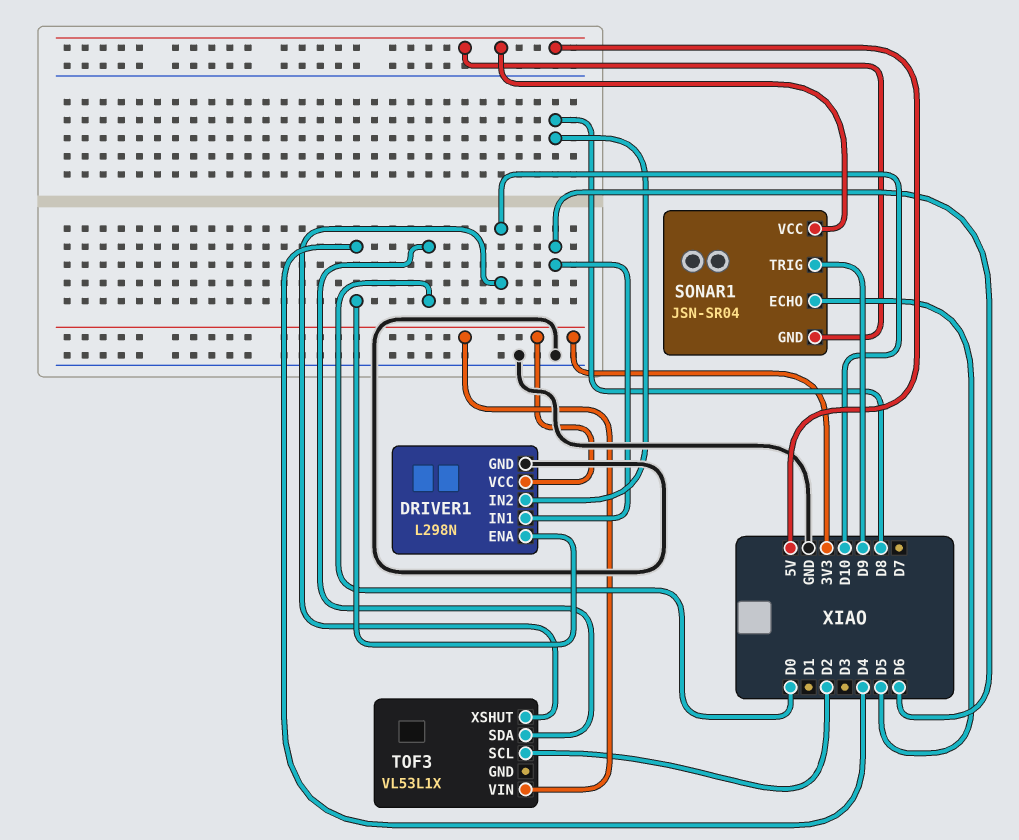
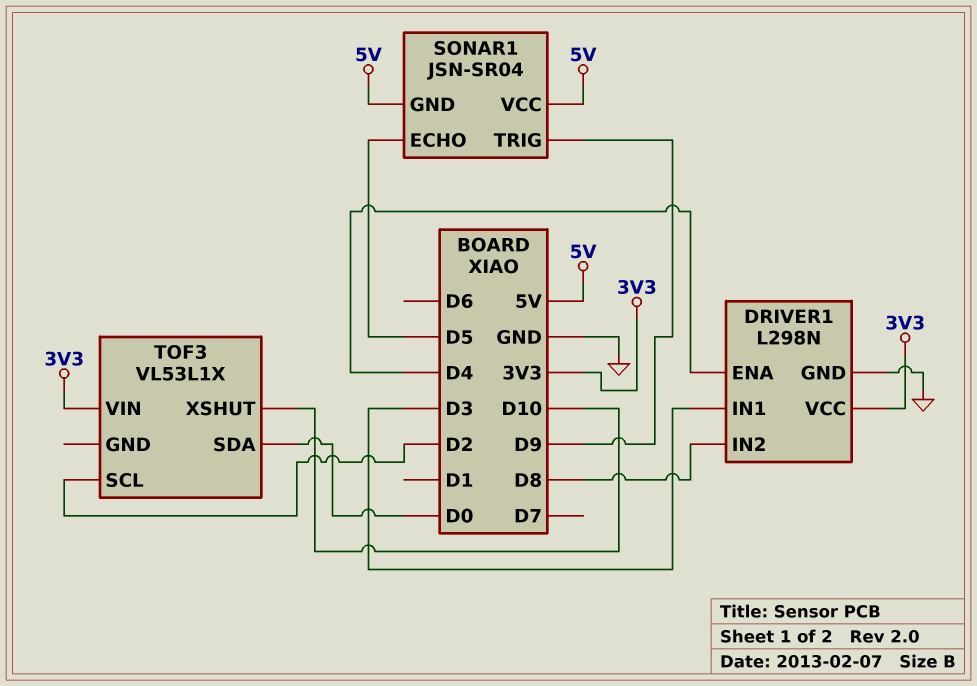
DRIVER1 pin IN1: D6 -> D3

